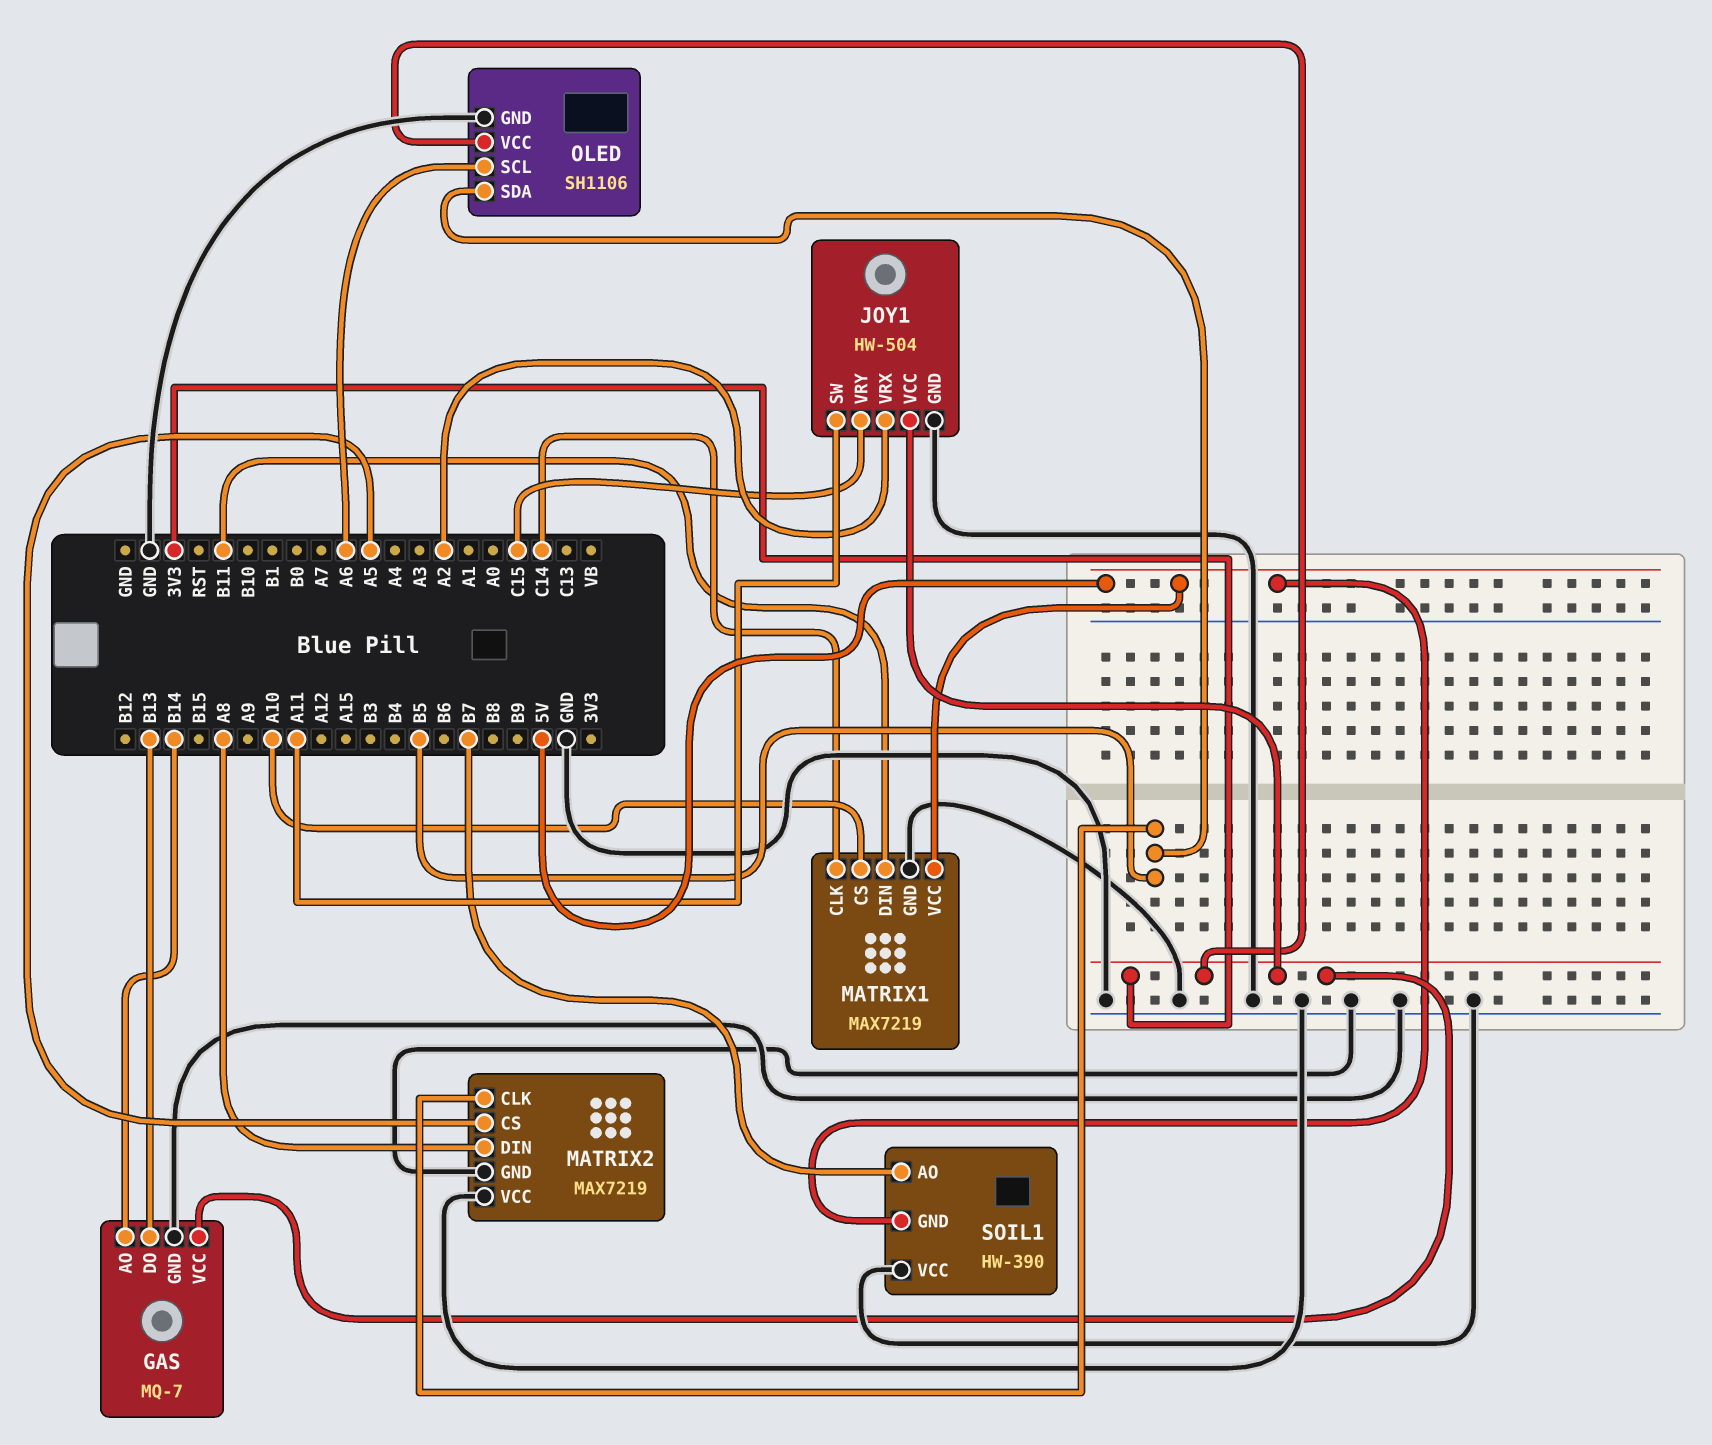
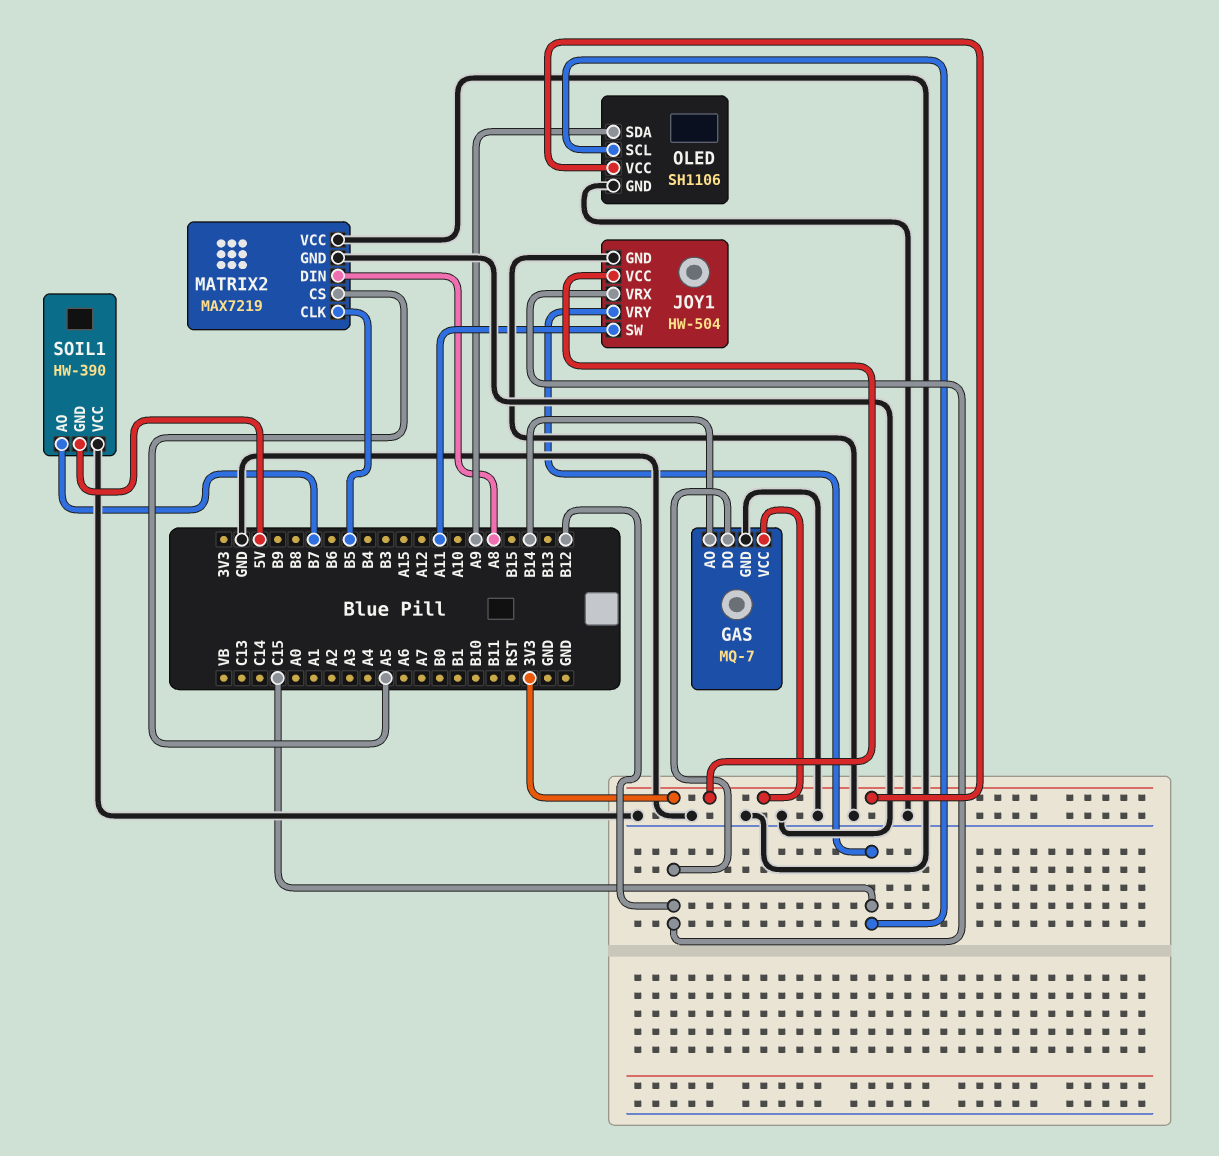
GAS pin DO: B13 -> B12
JOY1 pin VRX: A2 -> B12
MATRIX1: MAX7219 -> none
MATRIX1 pin CLK: C14 -> none
MATRIX1 pin CS: A10 -> none
MATRIX1 pin DIN: B11 -> none
MATRIX1 pin GND: GND -> none
MATRIX1 pin VCC: 5V -> none
OLED pin SCL: A6 -> C15
OLED pin SDA: B5 -> A9

